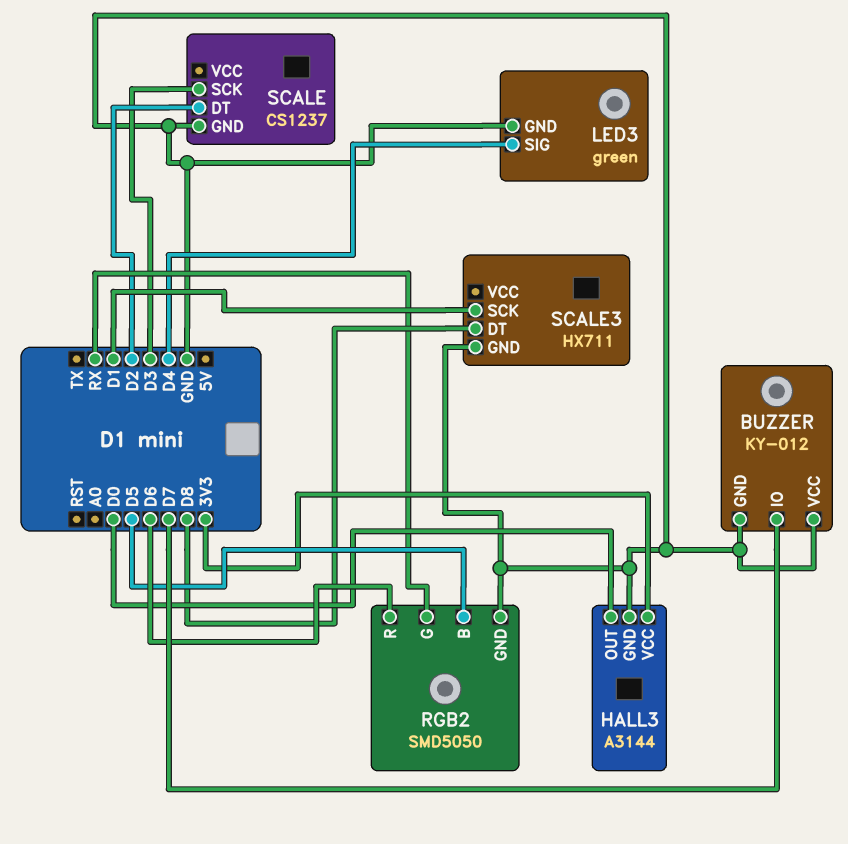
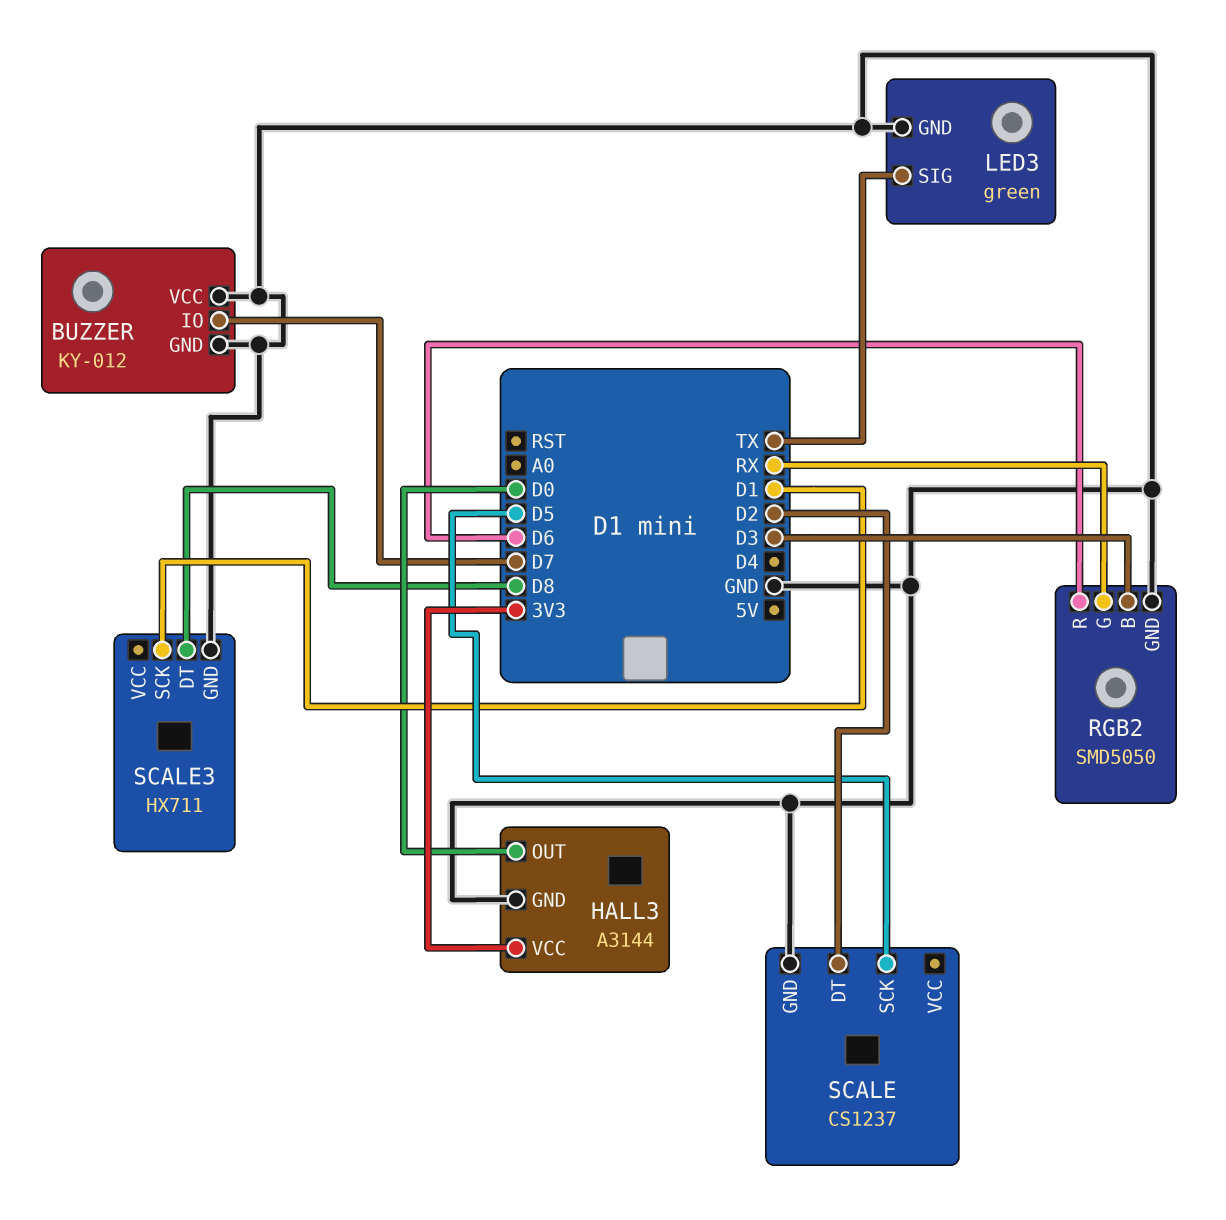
LED3 pin SIG: D4 -> TX
RGB2 pin B: D5 -> D3
SCALE pin SCK: D3 -> D5

